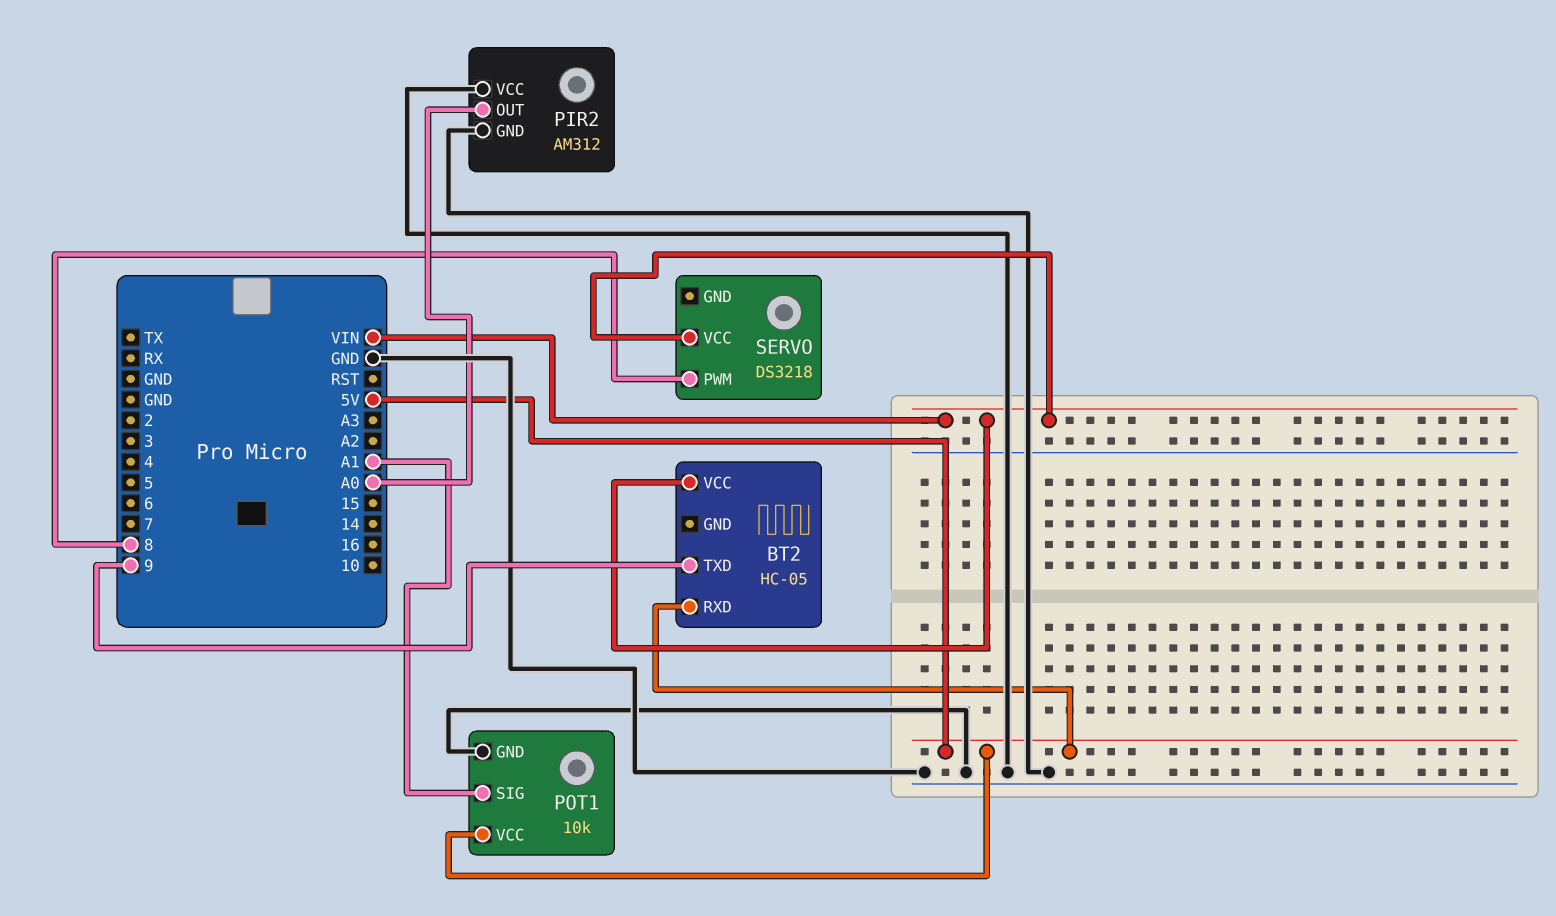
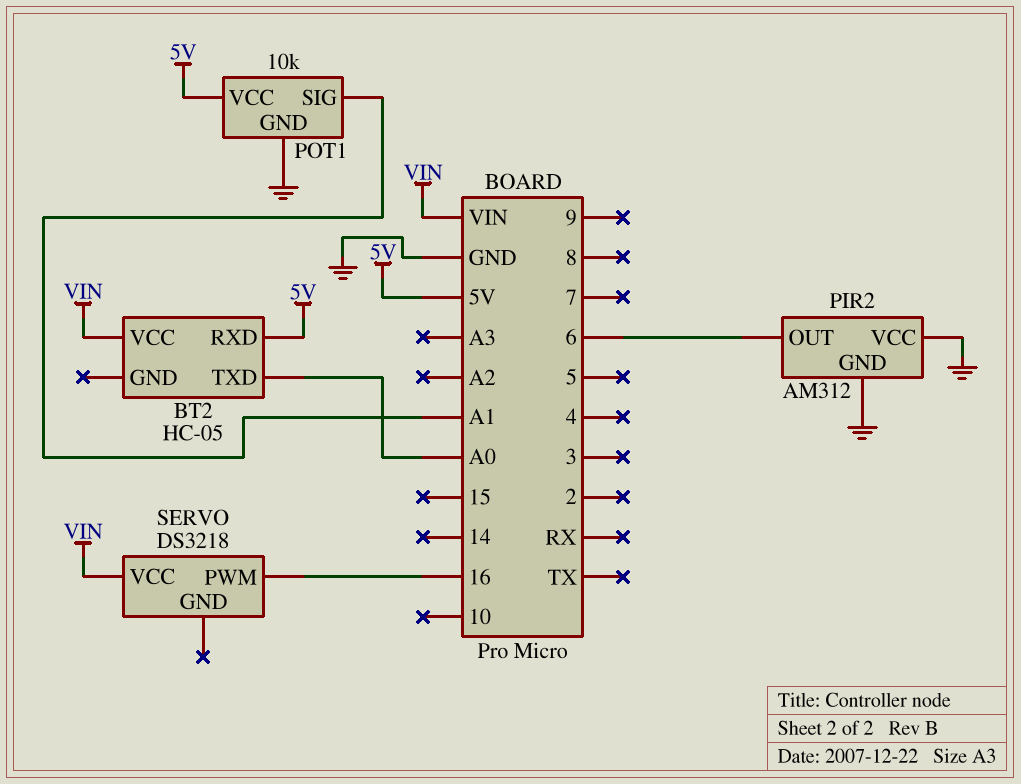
BT2 pin TXD: 9 -> A0
PIR2 pin OUT: A0 -> 6
SERVO pin PWM: 8 -> 16

